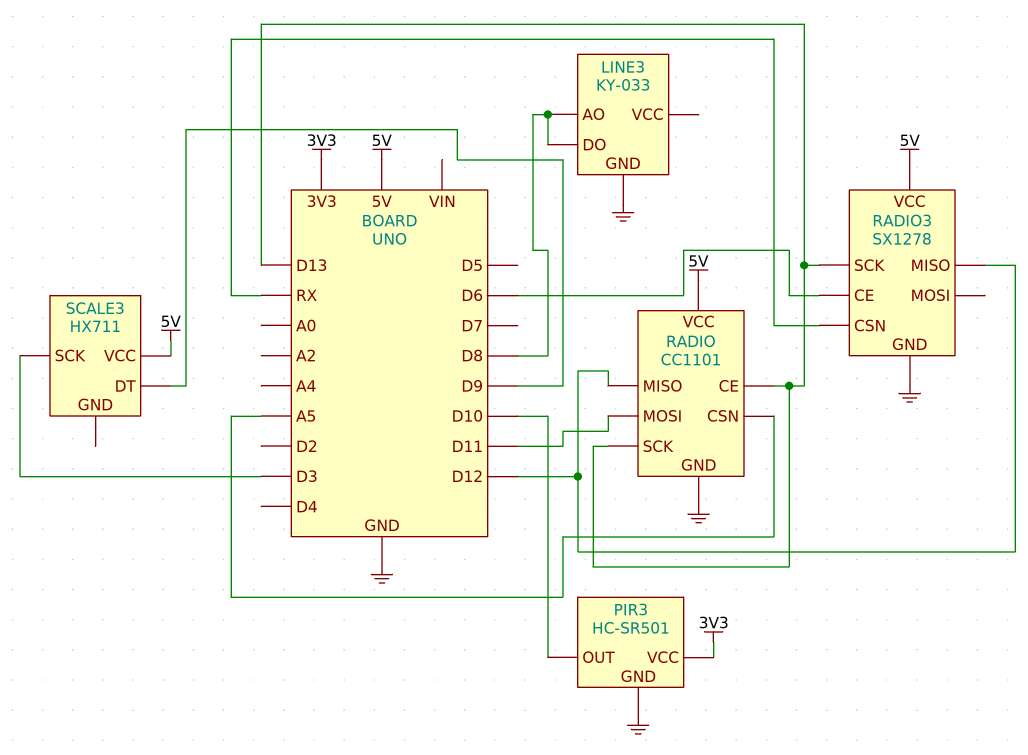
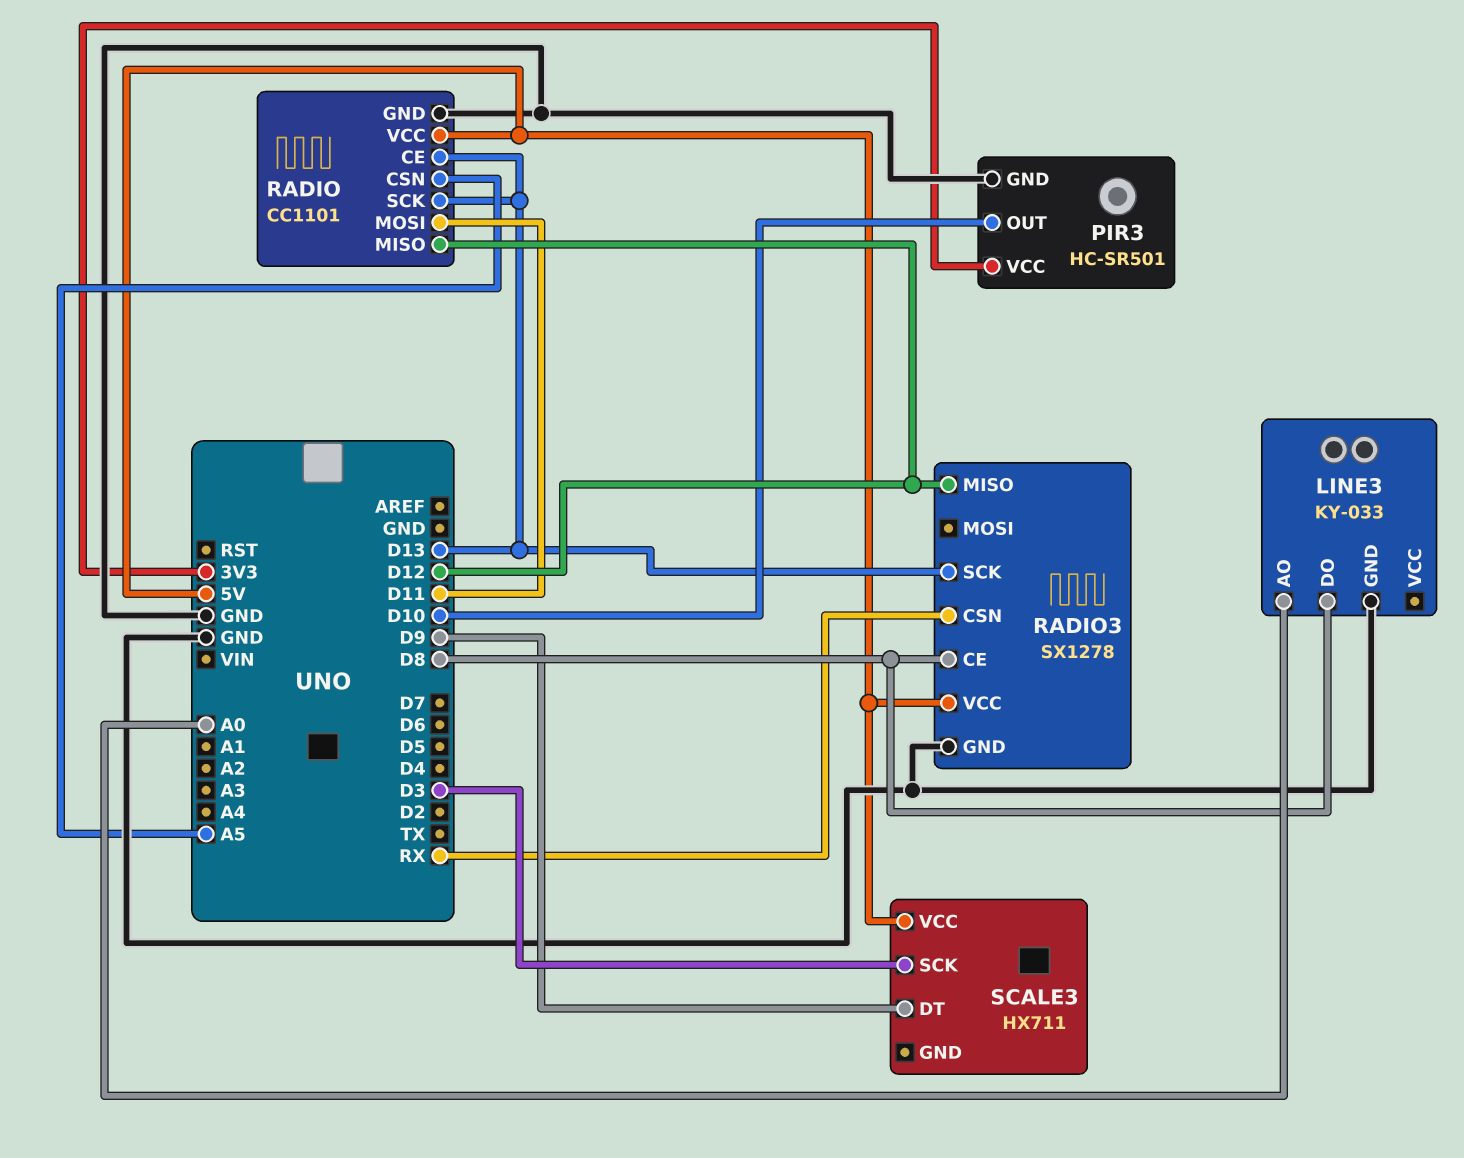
LINE3 pin AO: D8 -> A0
RADIO3 pin CE: D6 -> D8

